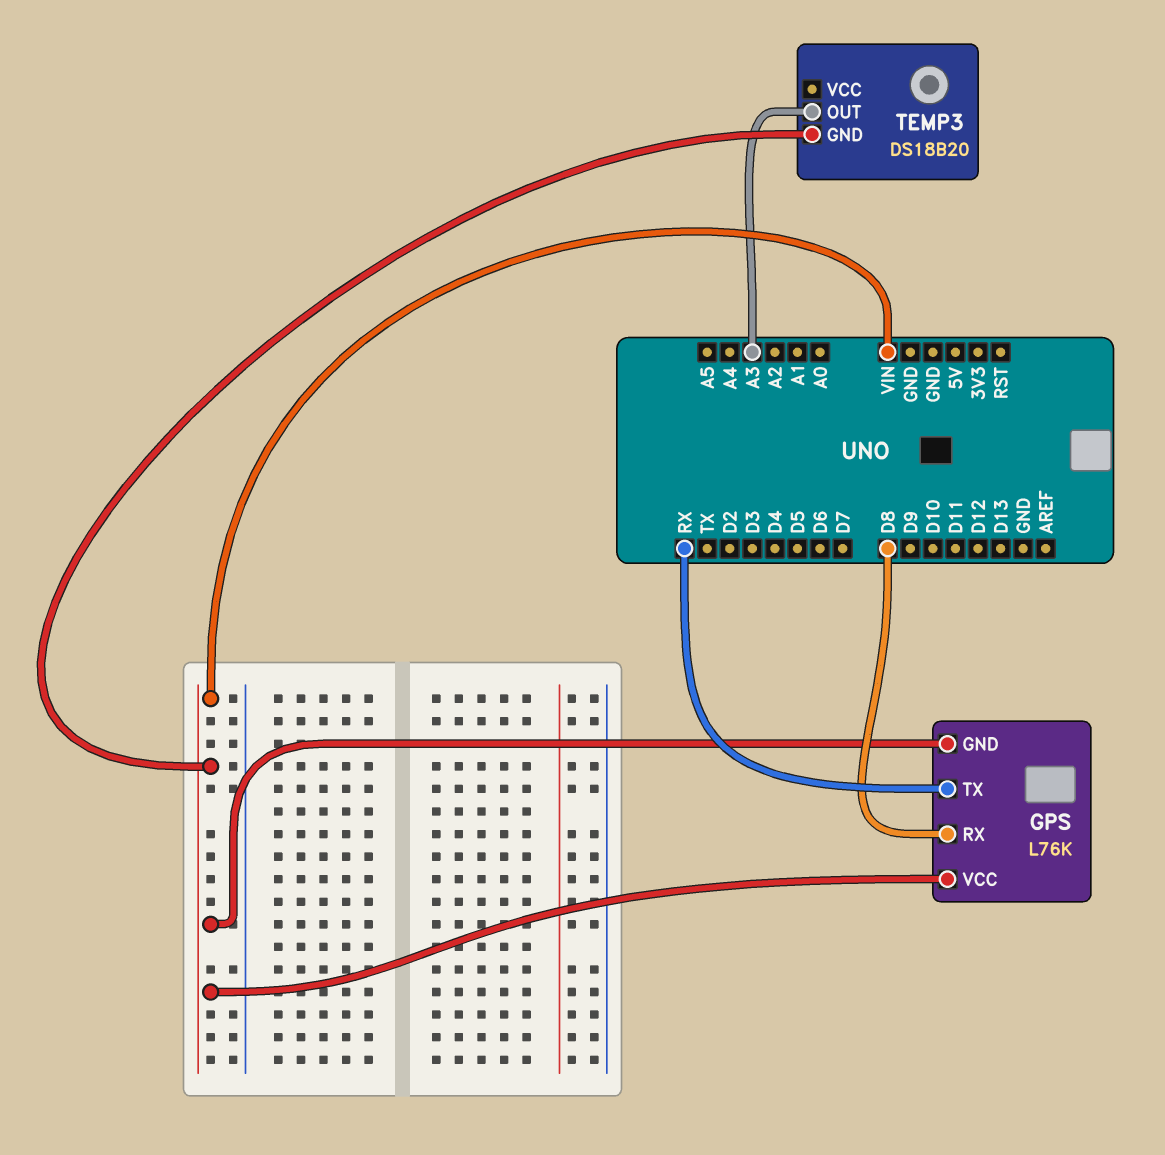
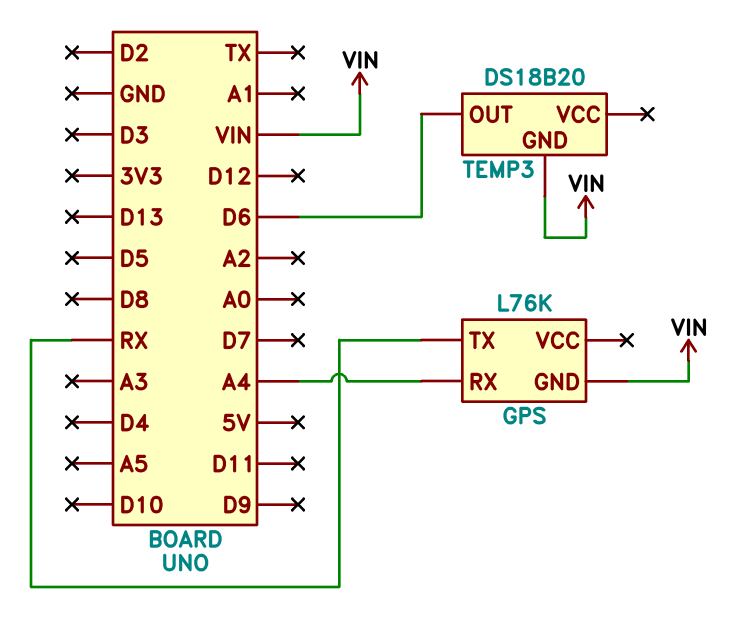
GPS pin RX: D8 -> A4
GPS pin VCC: VIN -> none
TEMP3 pin OUT: A3 -> D6

